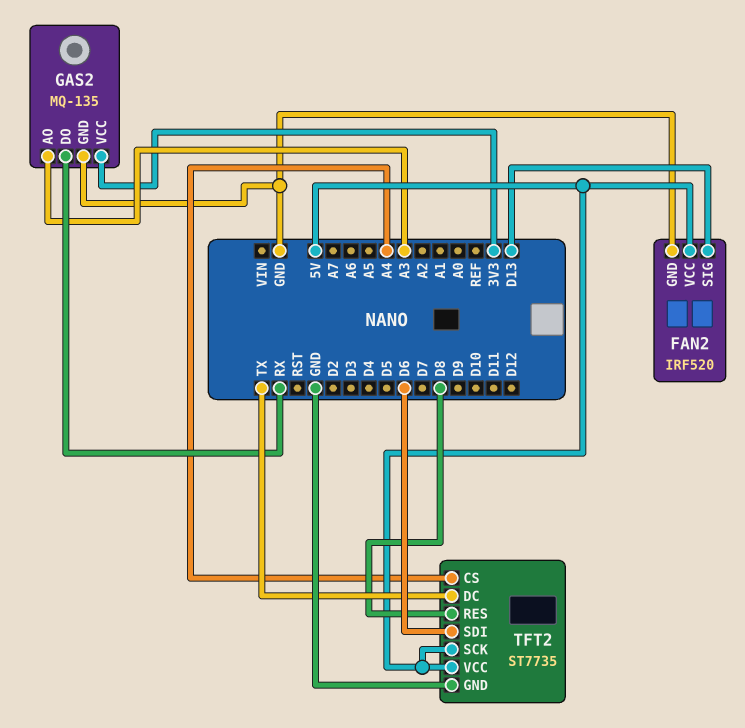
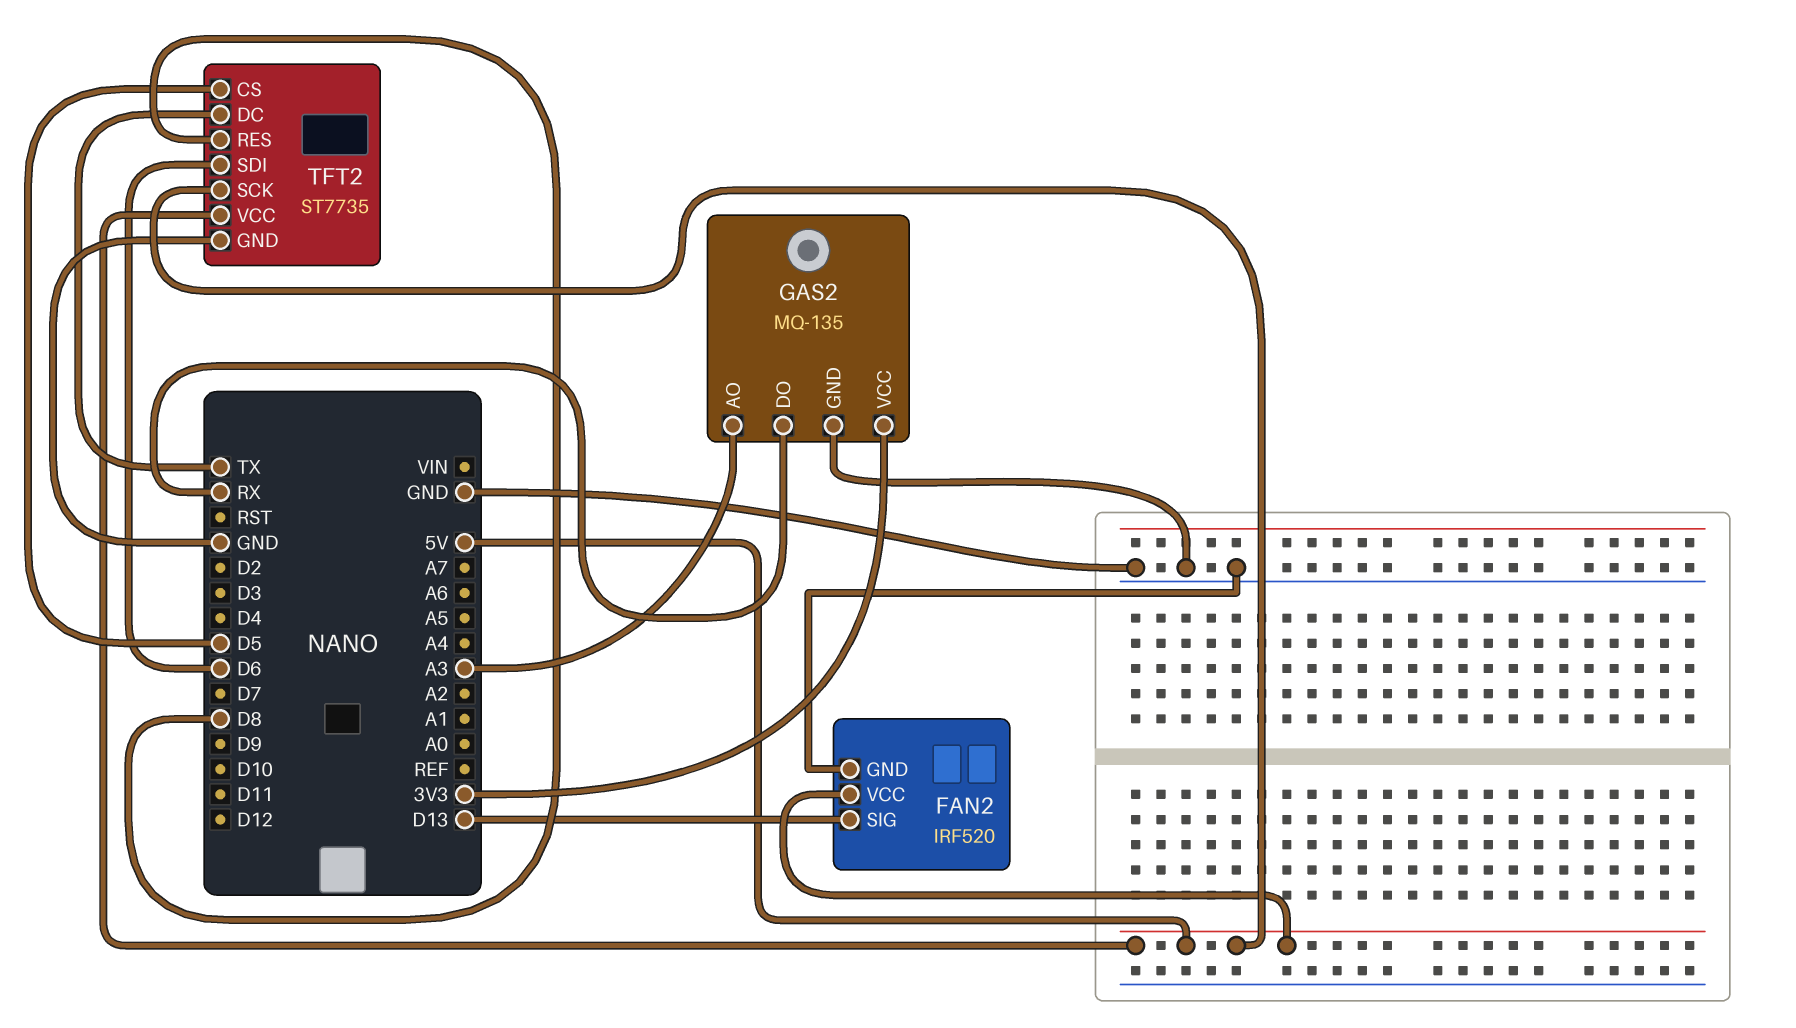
TFT2 pin CS: A4 -> D5

